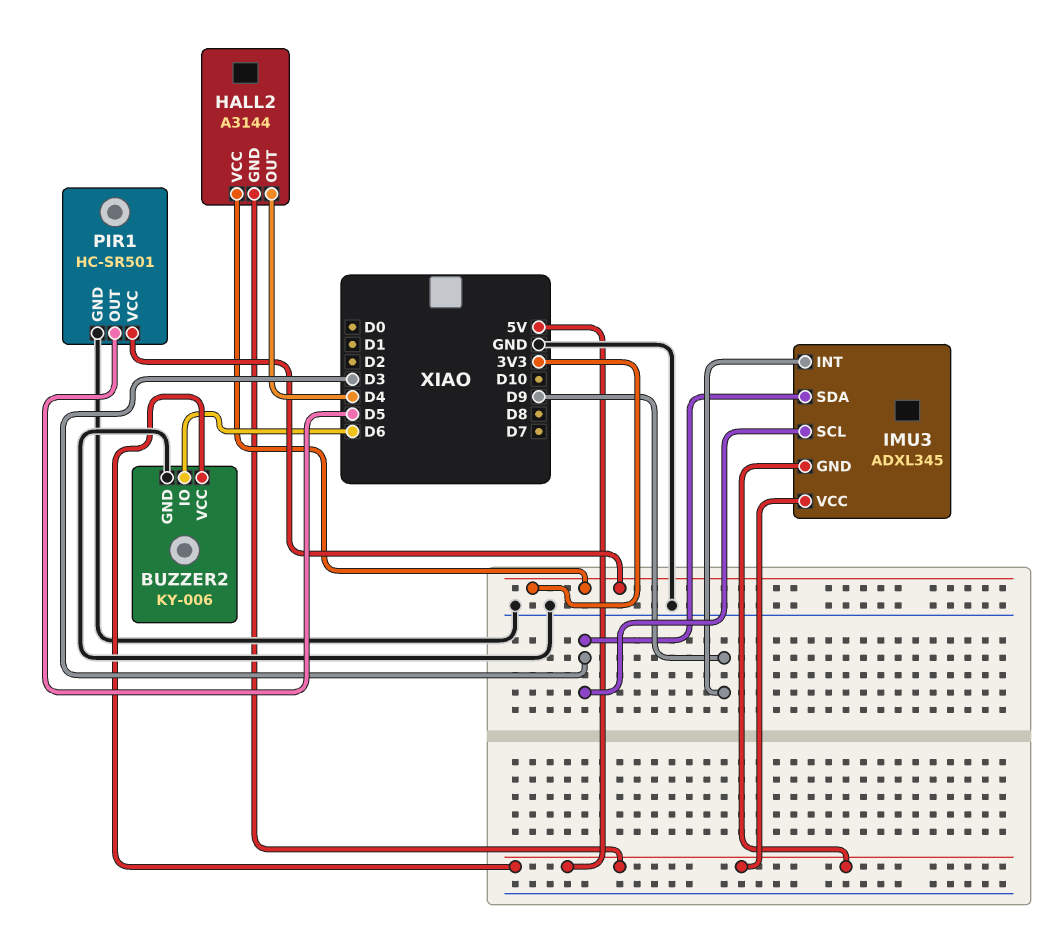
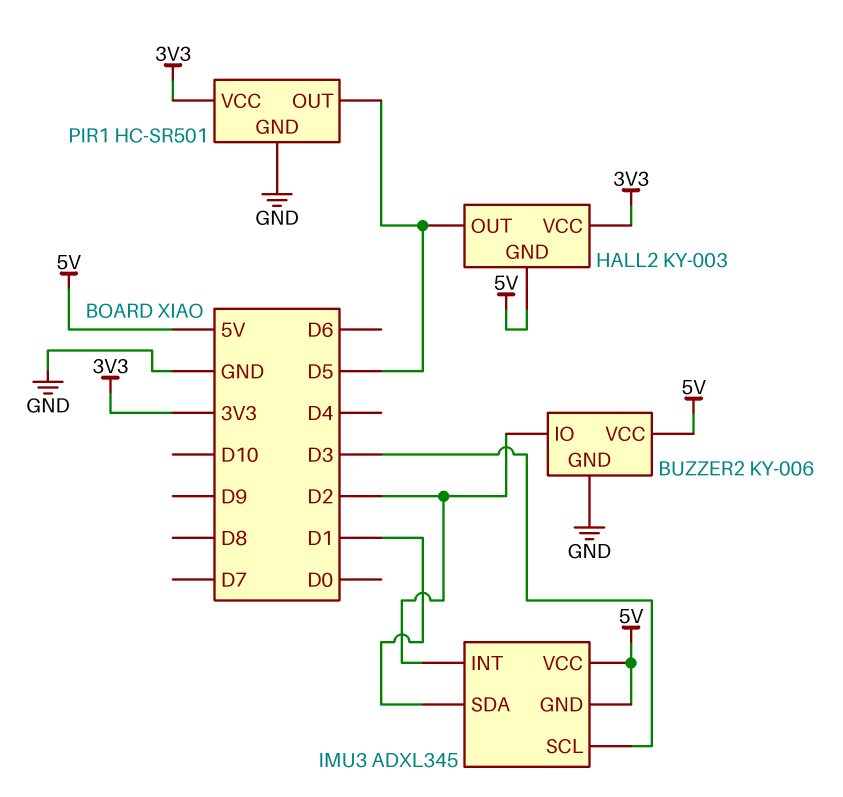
BUZZER2 pin IO: D6 -> D2
HALL2: A3144 -> KY-003
HALL2 pin OUT: D4 -> D5
IMU3 pin INT: D9 -> D2
IMU3 pin SDA: D3 -> D1

